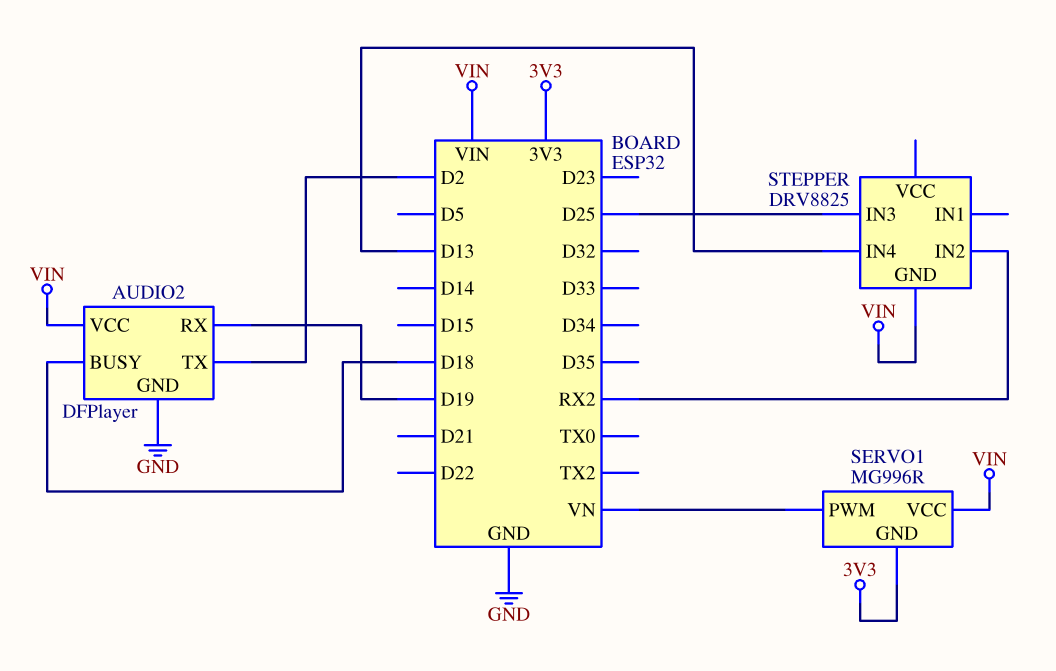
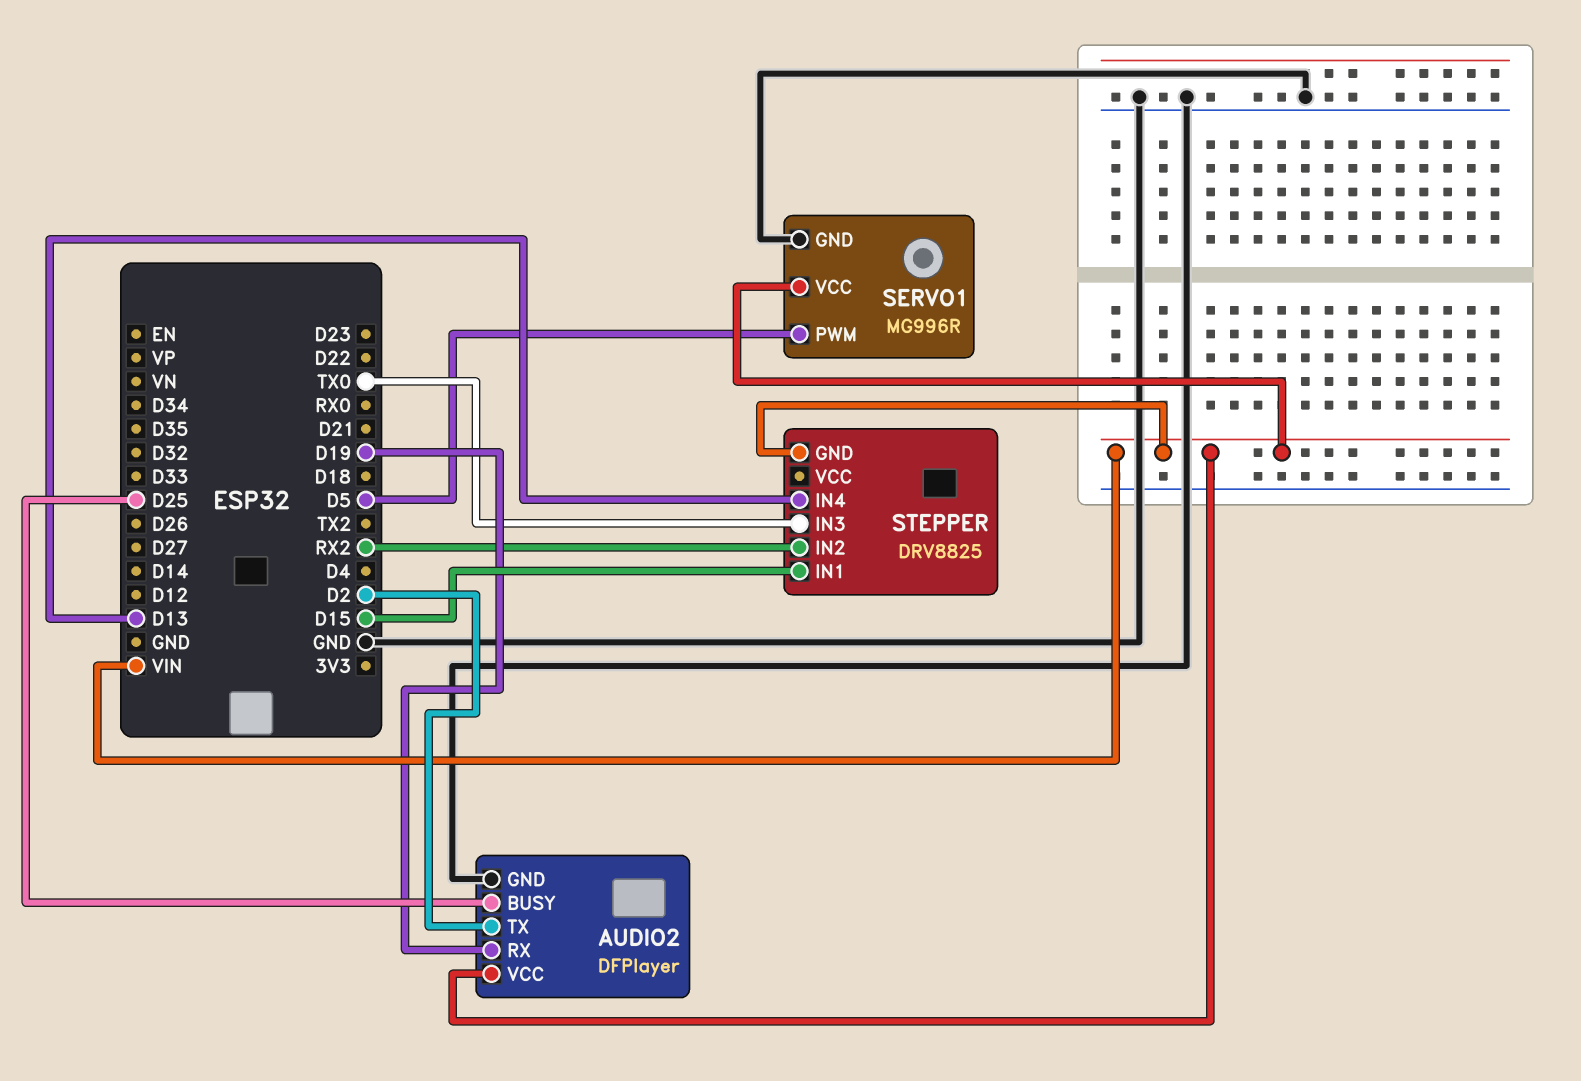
AUDIO2 pin BUSY: D18 -> D25
SERVO1 pin GND: 3V3 -> GND
SERVO1 pin PWM: VN -> D5
STEPPER pin IN1: none -> D15
STEPPER pin IN3: D25 -> TX0

